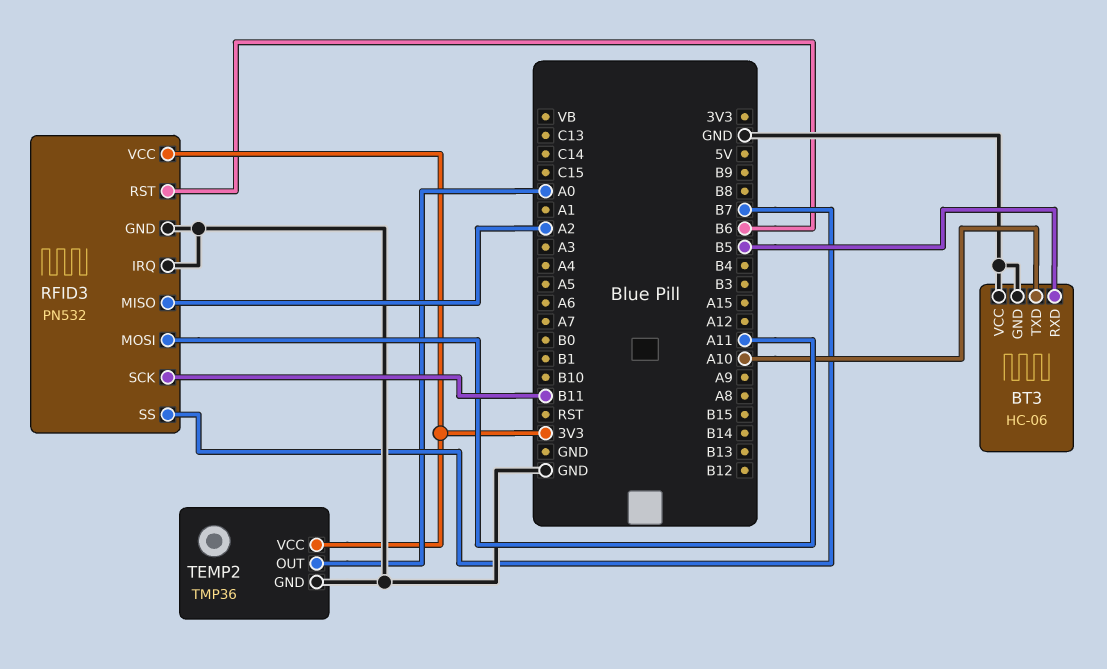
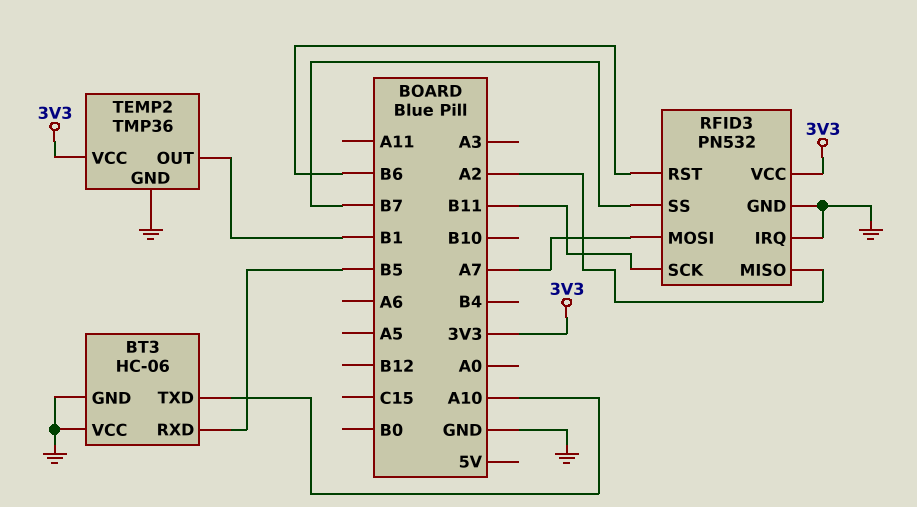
RFID3 pin MOSI: A11 -> A7
TEMP2 pin OUT: A0 -> B1

